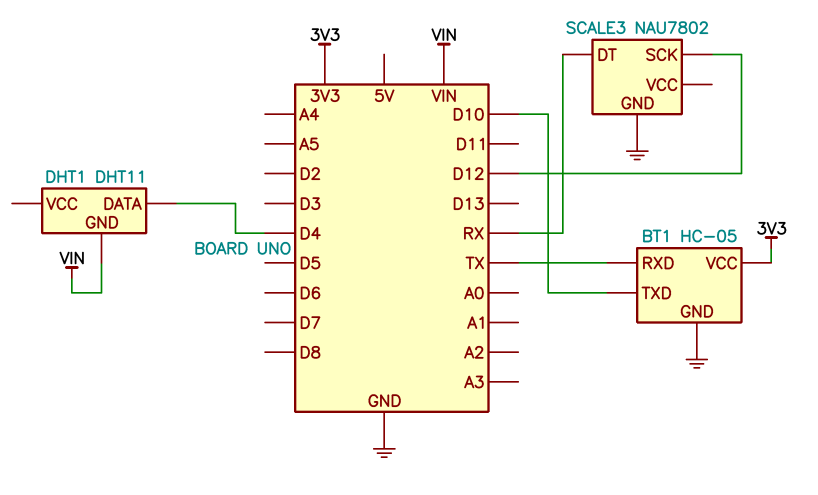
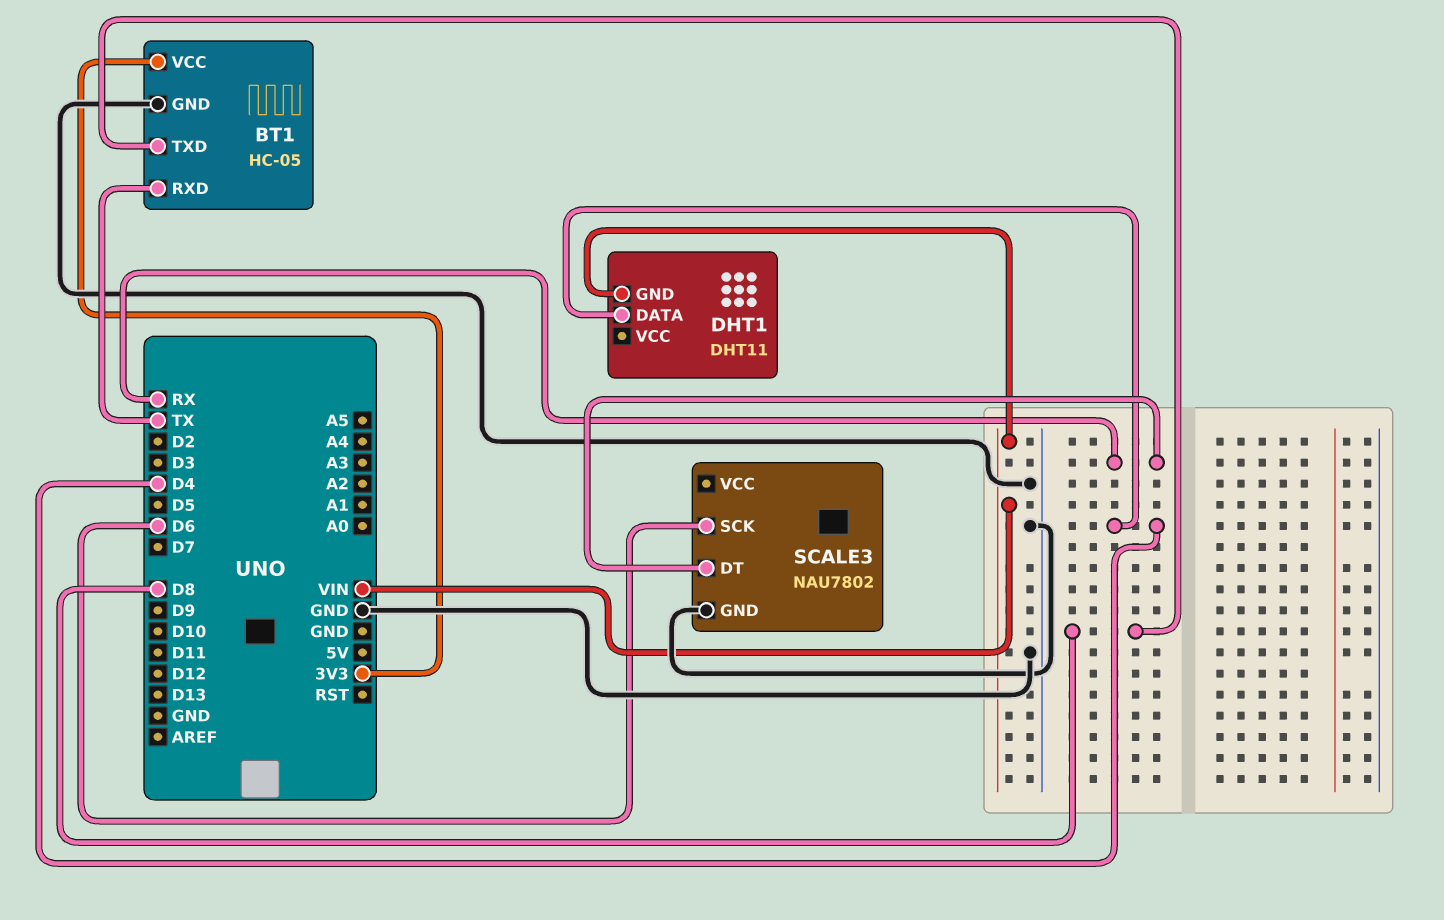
BT1 pin TXD: D10 -> D8
SCALE3 pin SCK: D12 -> D6

